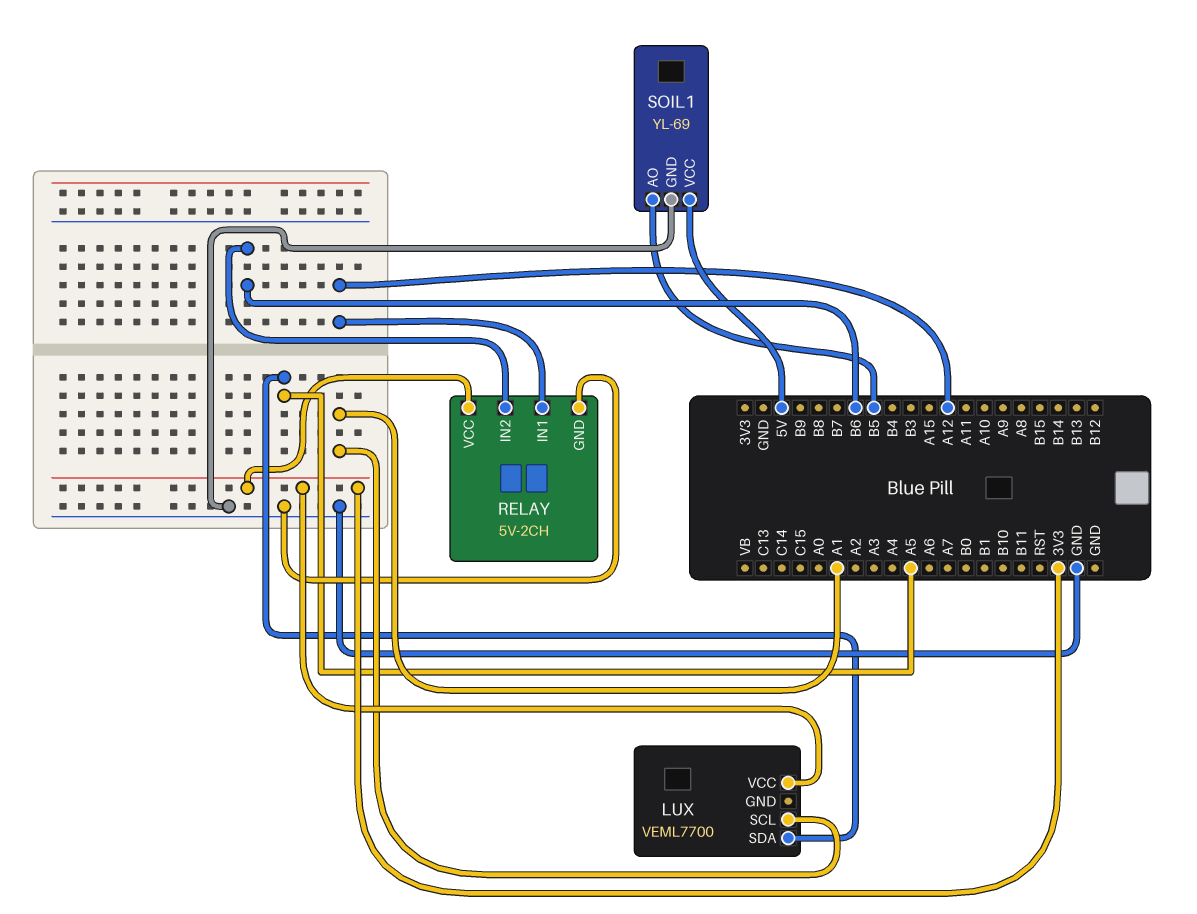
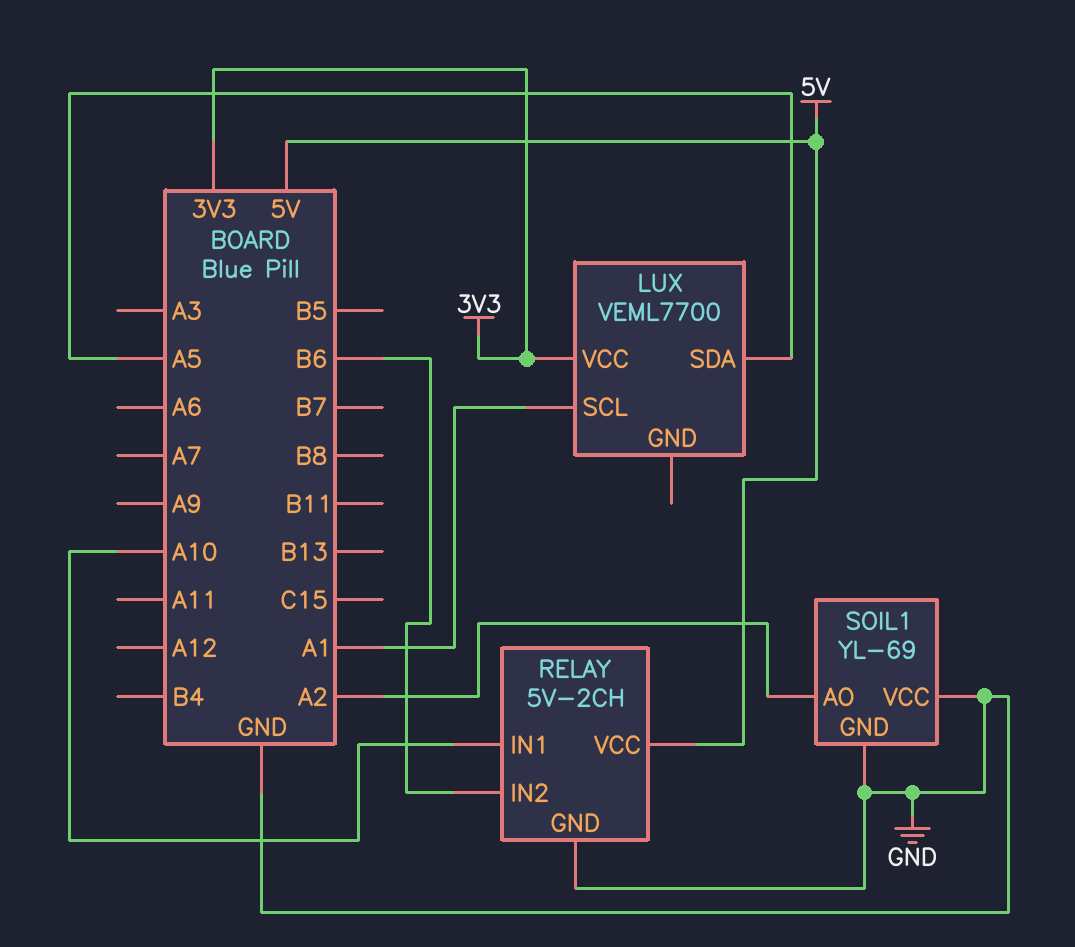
RELAY pin IN1: A12 -> A10
RELAY pin VCC: 3V3 -> 5V
SOIL1 pin AO: B5 -> A2
SOIL1 pin VCC: 5V -> GND

